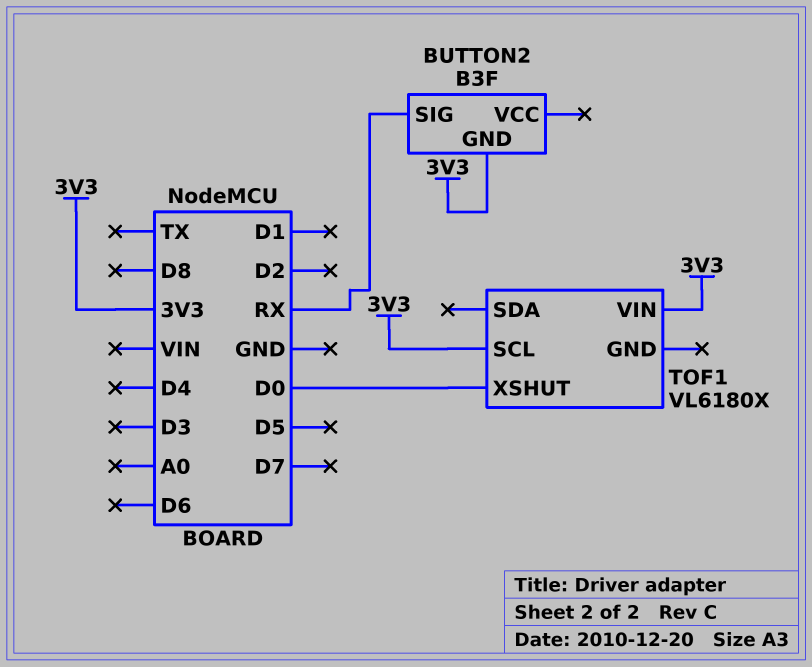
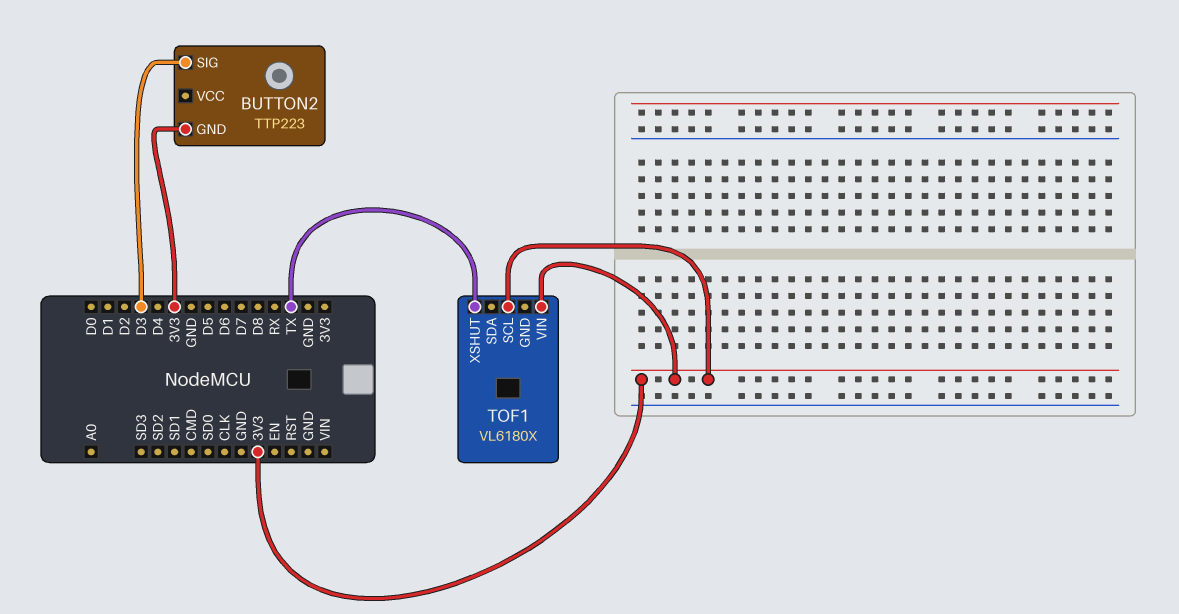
BUTTON2: B3F -> TTP223
BUTTON2 pin SIG: RX -> D3
TOF1 pin XSHUT: D0 -> TX

